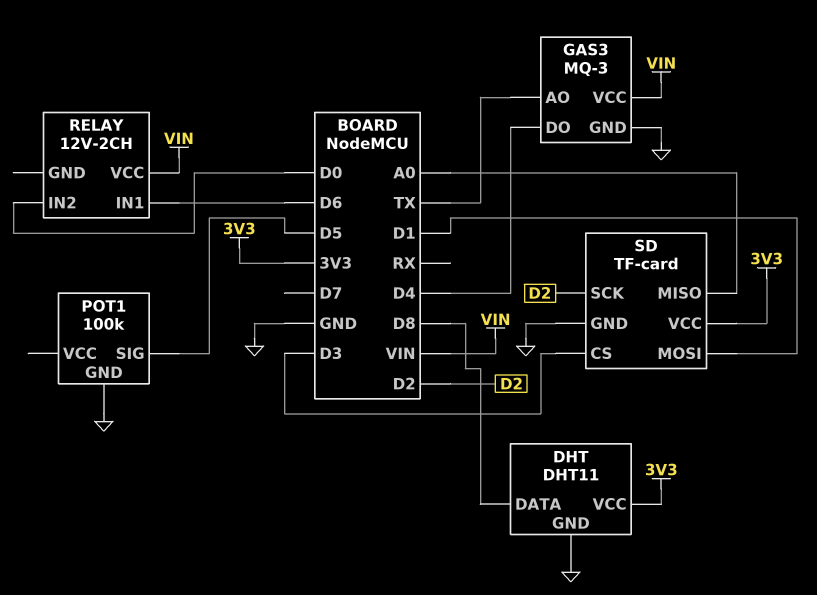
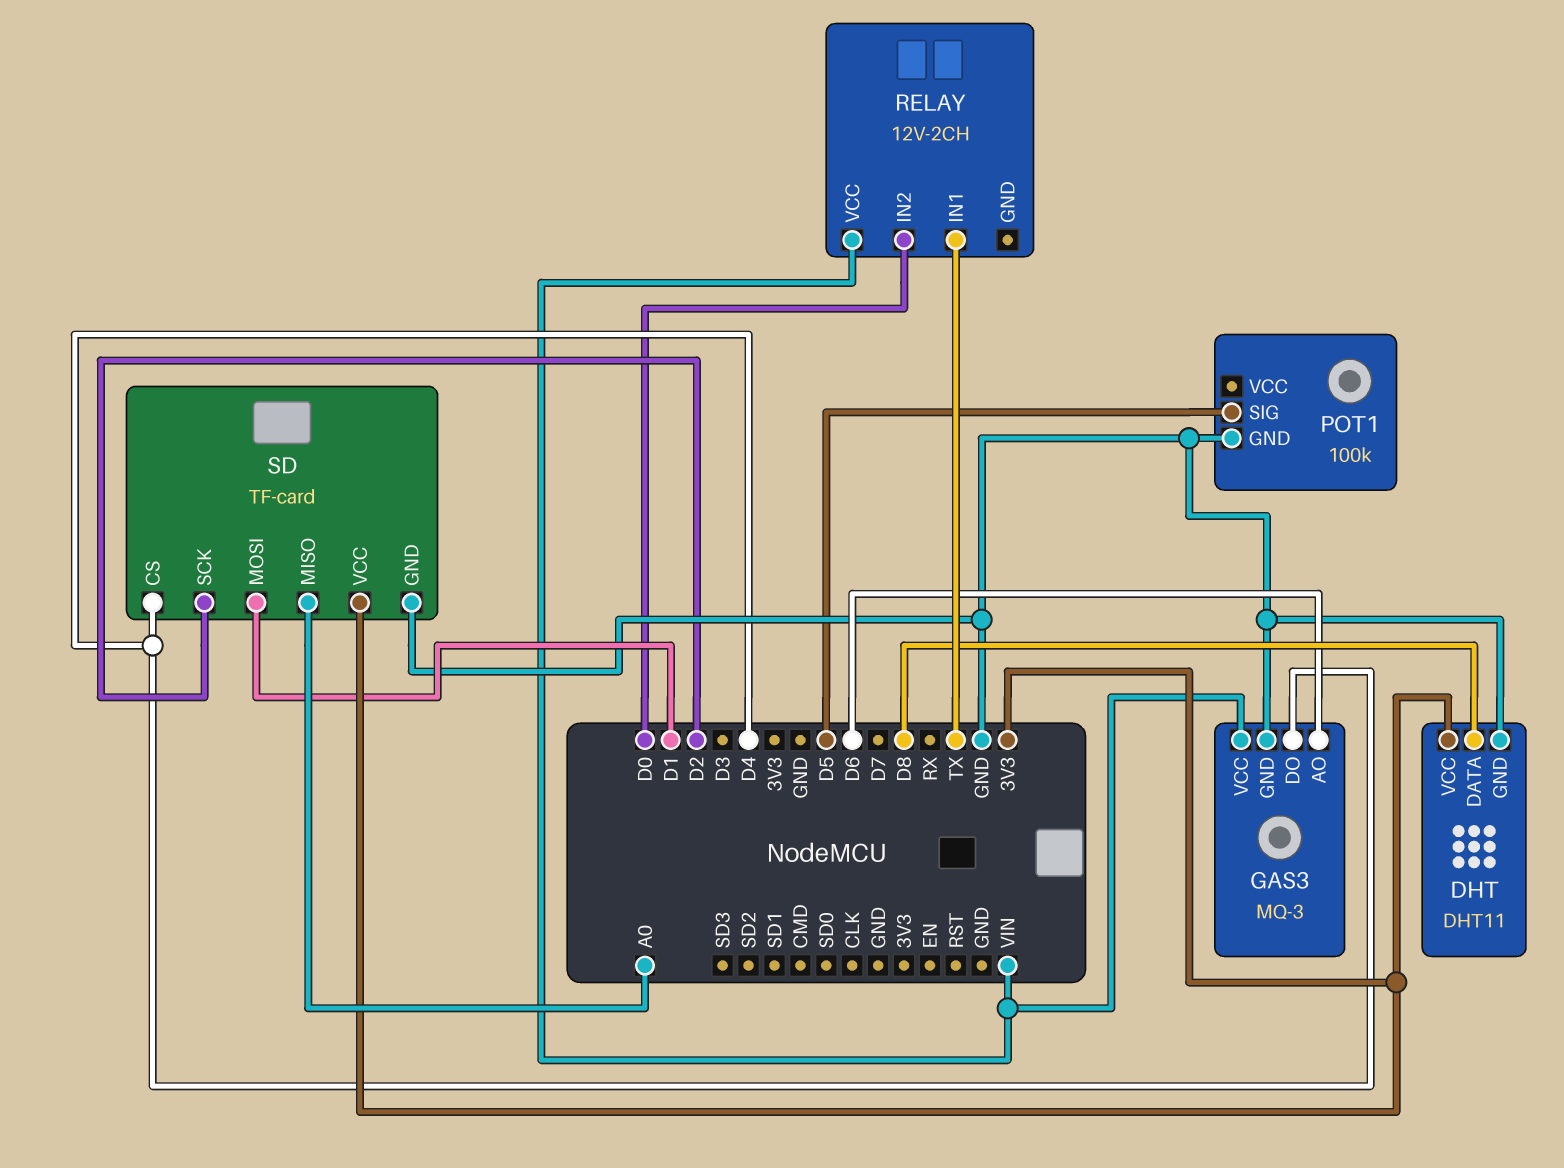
GAS3 pin AO: TX -> D6
RELAY pin IN1: D6 -> TX
SD pin CS: D3 -> D4

